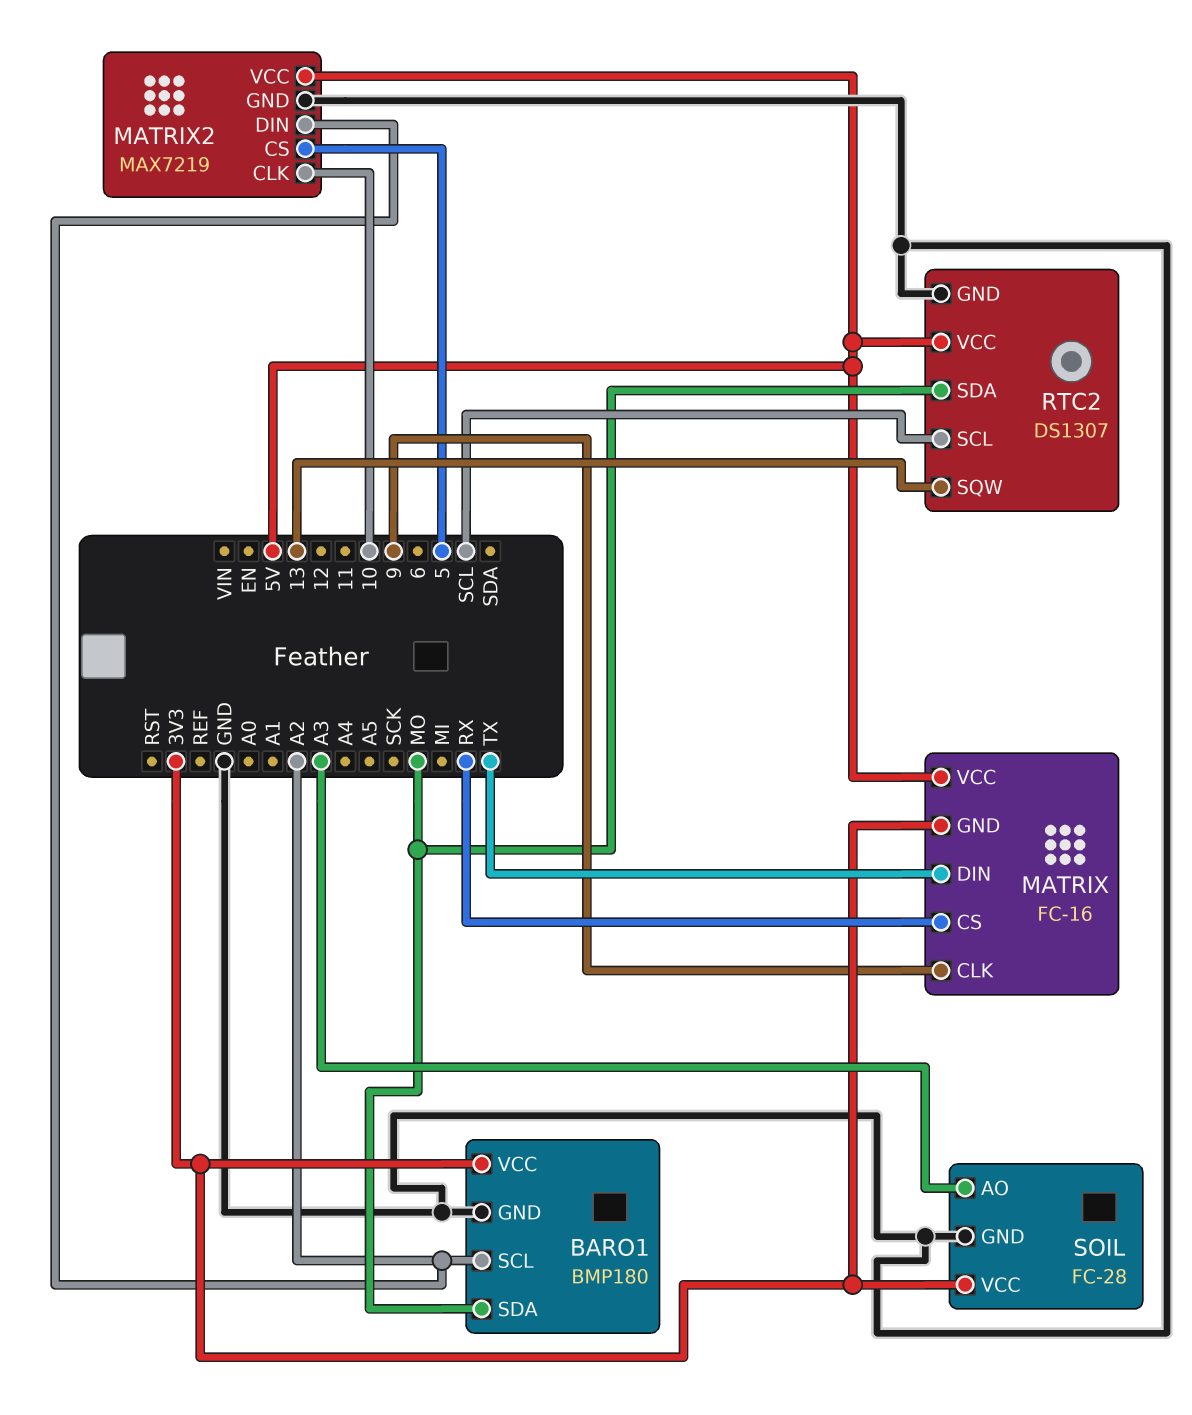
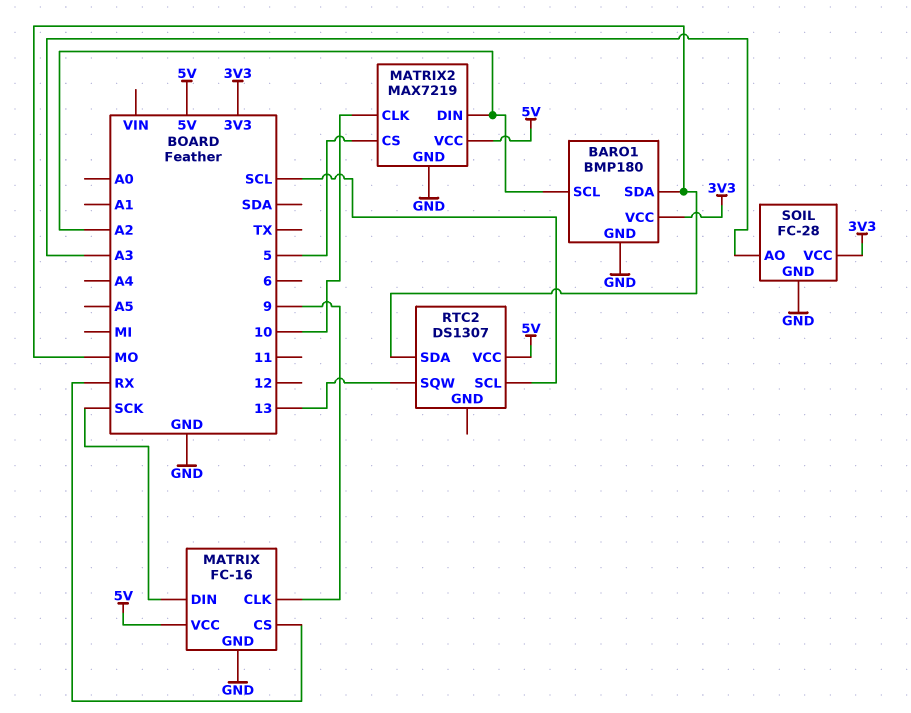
MATRIX pin DIN: TX -> SCK
MATRIX pin GND: 3V3 -> GND
RTC2 pin GND: GND -> none

